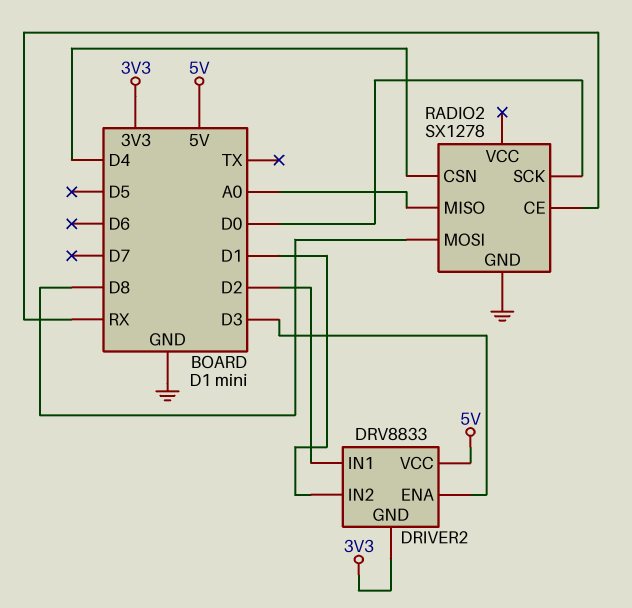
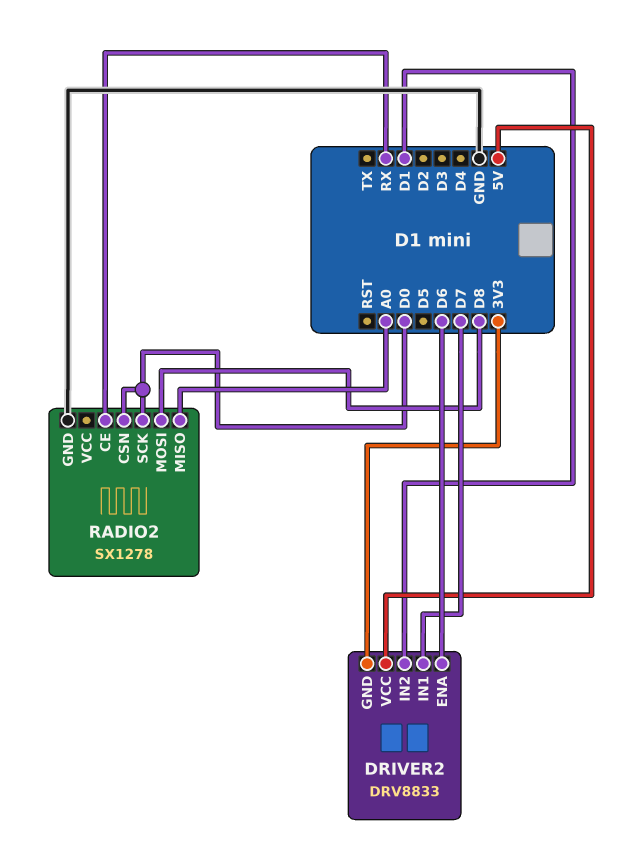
DRIVER2 pin ENA: D3 -> D6
DRIVER2 pin IN1: D2 -> D7
RADIO2 pin CSN: D4 -> D0

